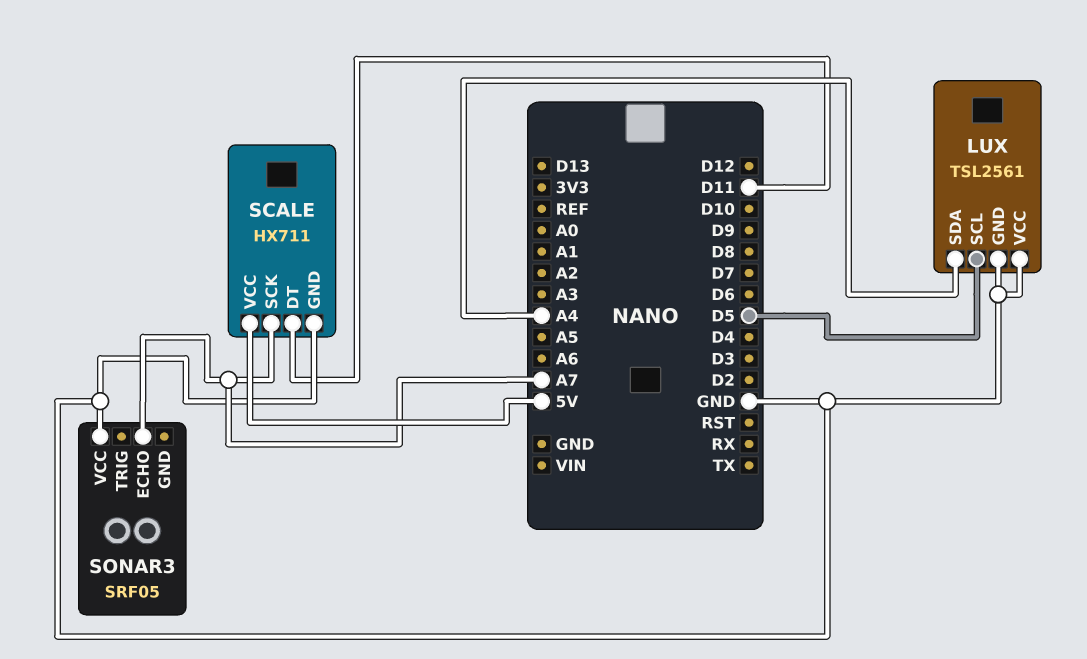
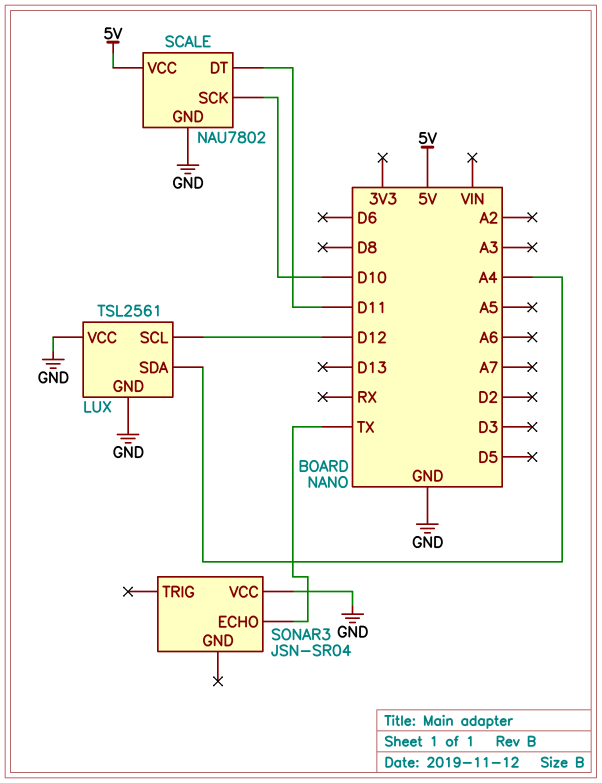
LUX pin SCL: D5 -> D12
SCALE: HX711 -> NAU7802
SCALE pin SCK: A7 -> D10
SONAR3: SRF05 -> JSN-SR04
SONAR3 pin ECHO: A7 -> TX

